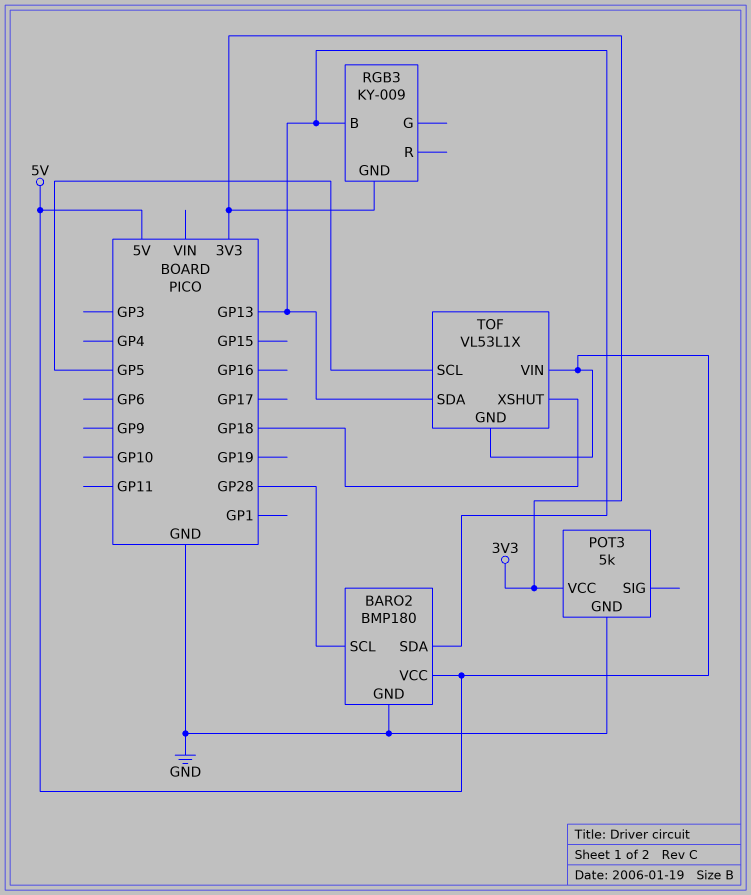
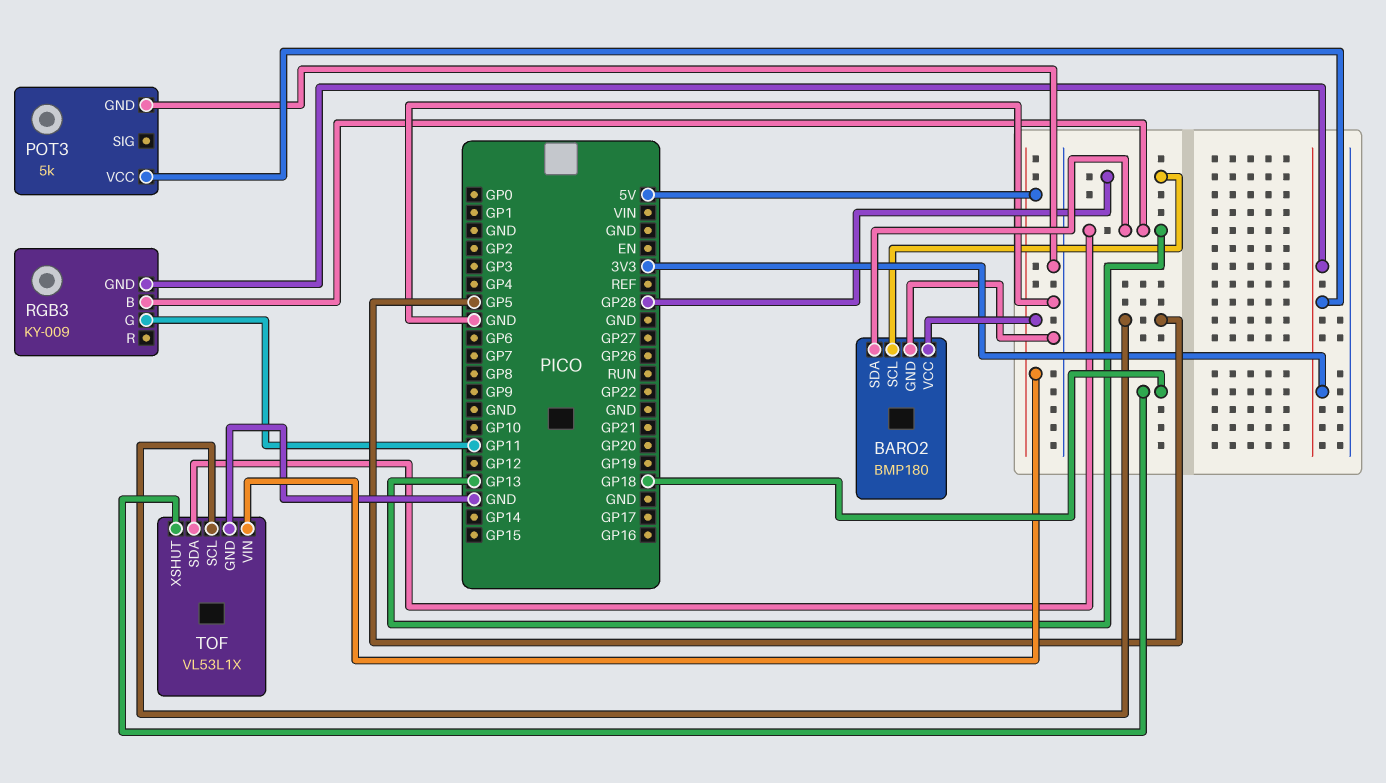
RGB3 pin G: none -> GP11
TOF pin GND: 5V -> GND

